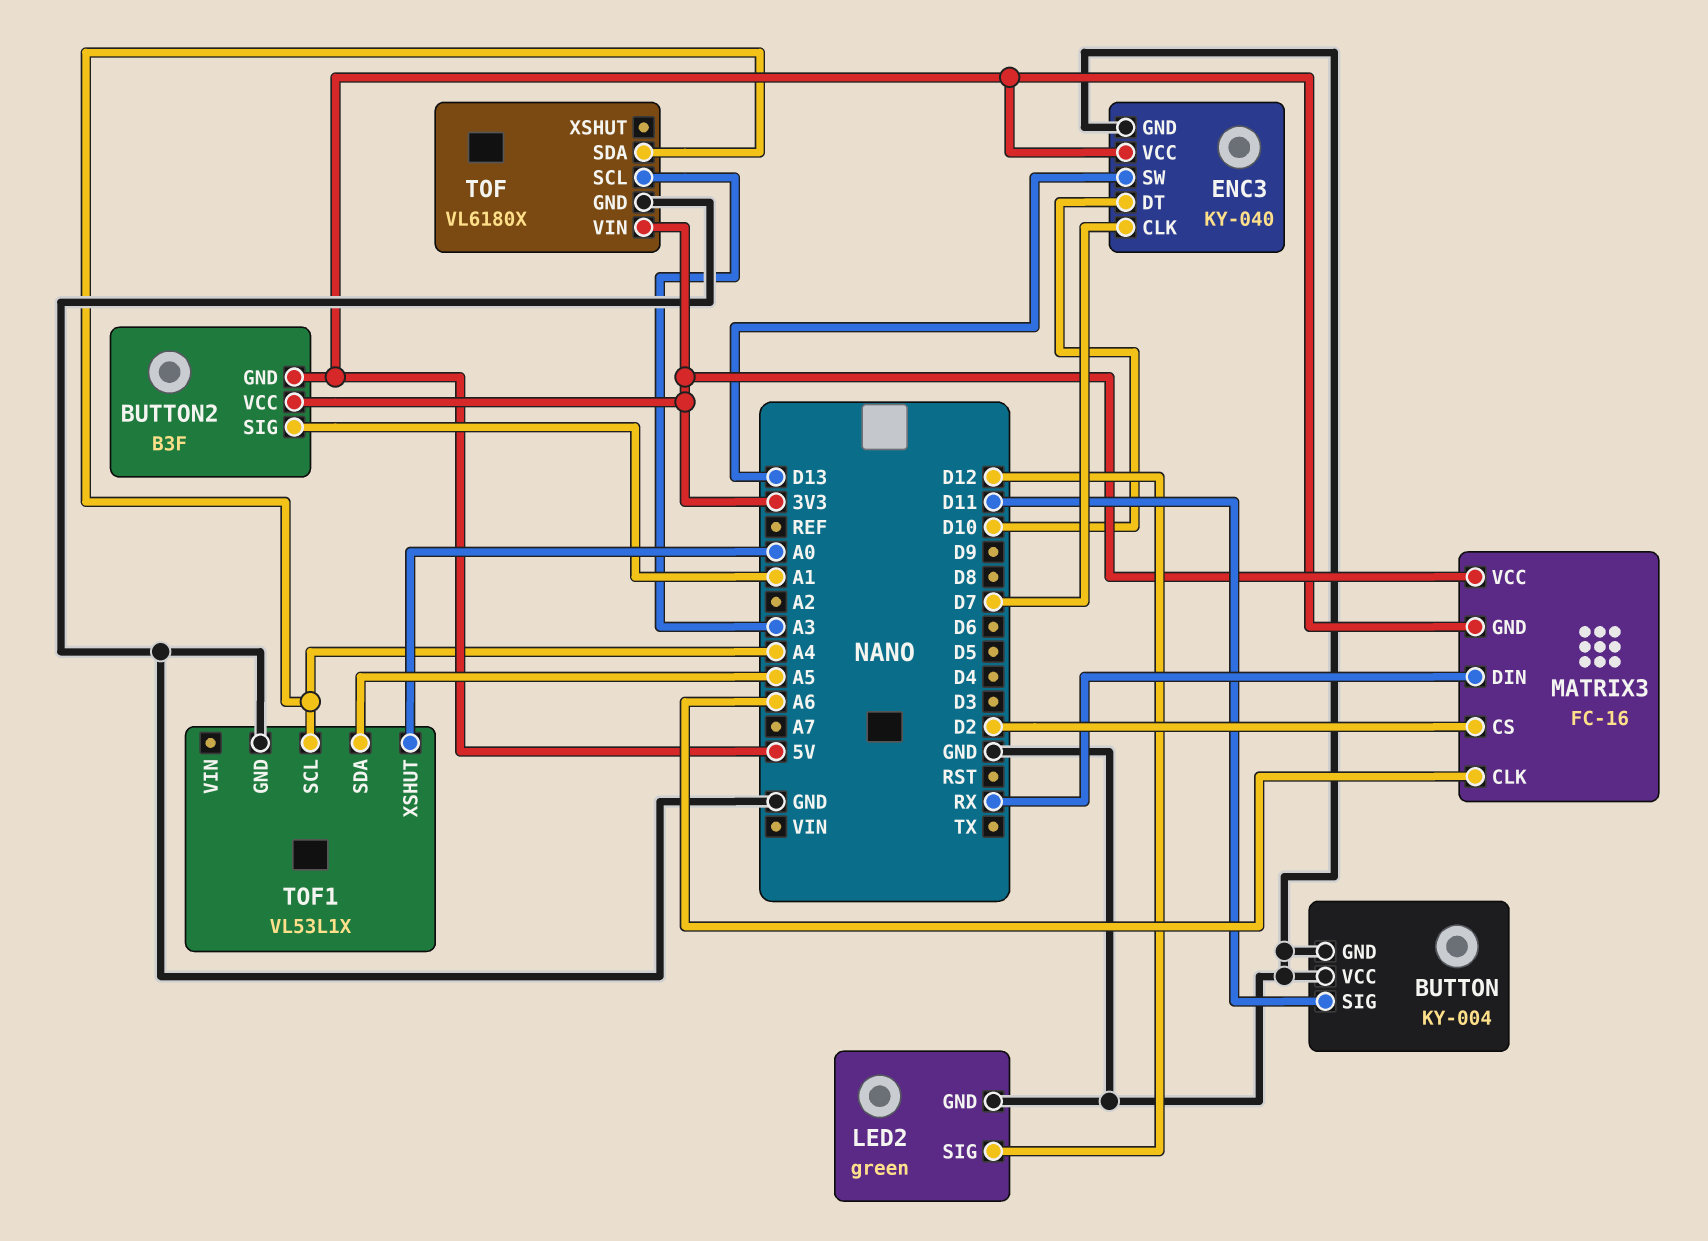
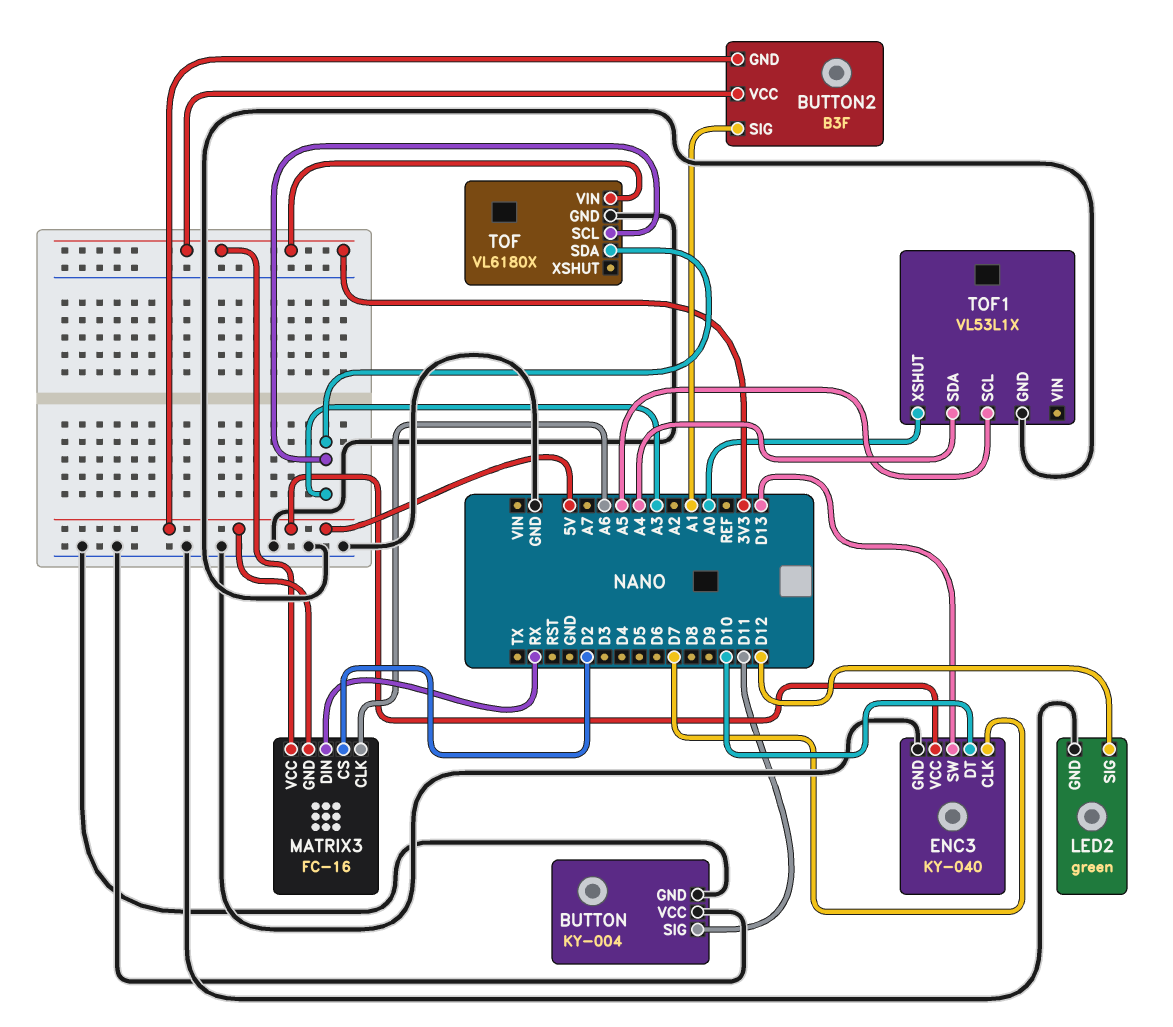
TOF pin SDA: A4 -> A3
TOF1 pin SCL: A4 -> A5
TOF1 pin SDA: A5 -> A4

